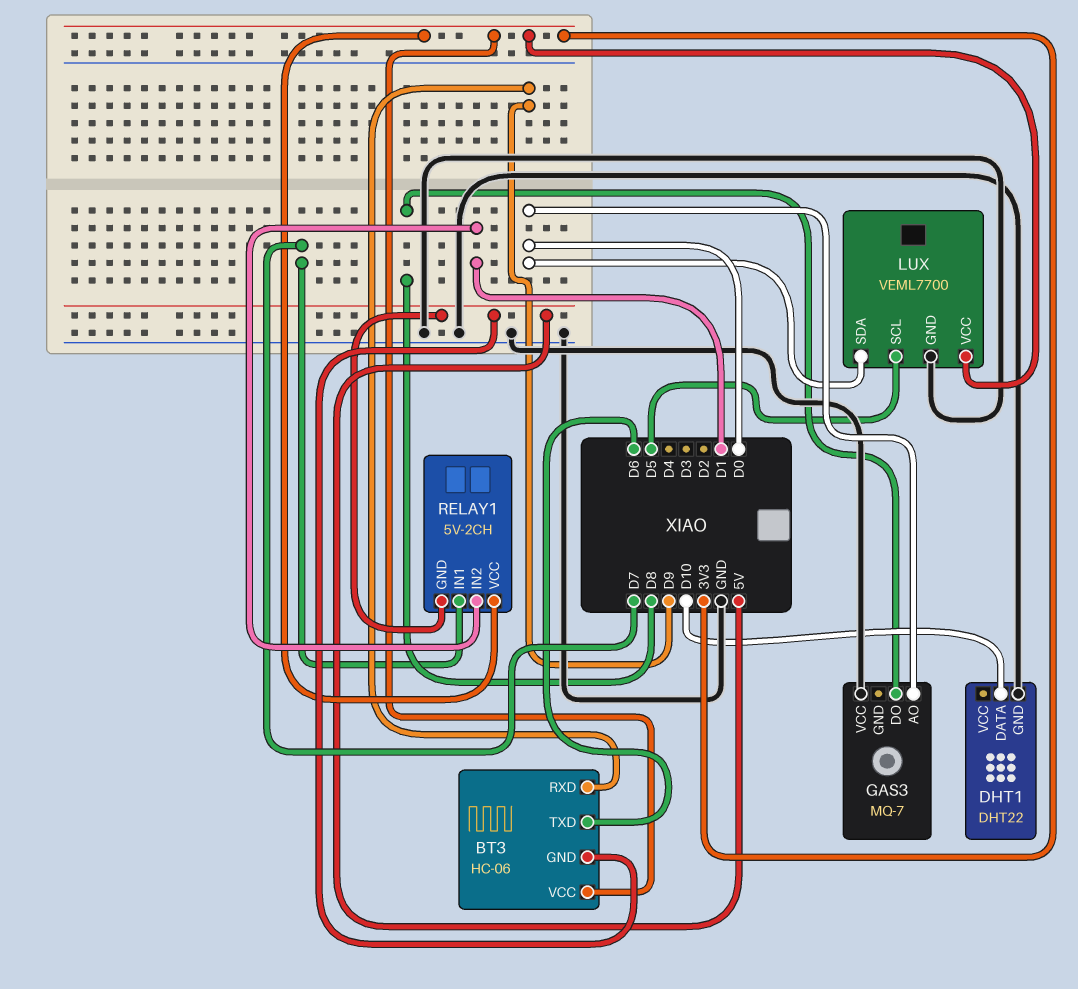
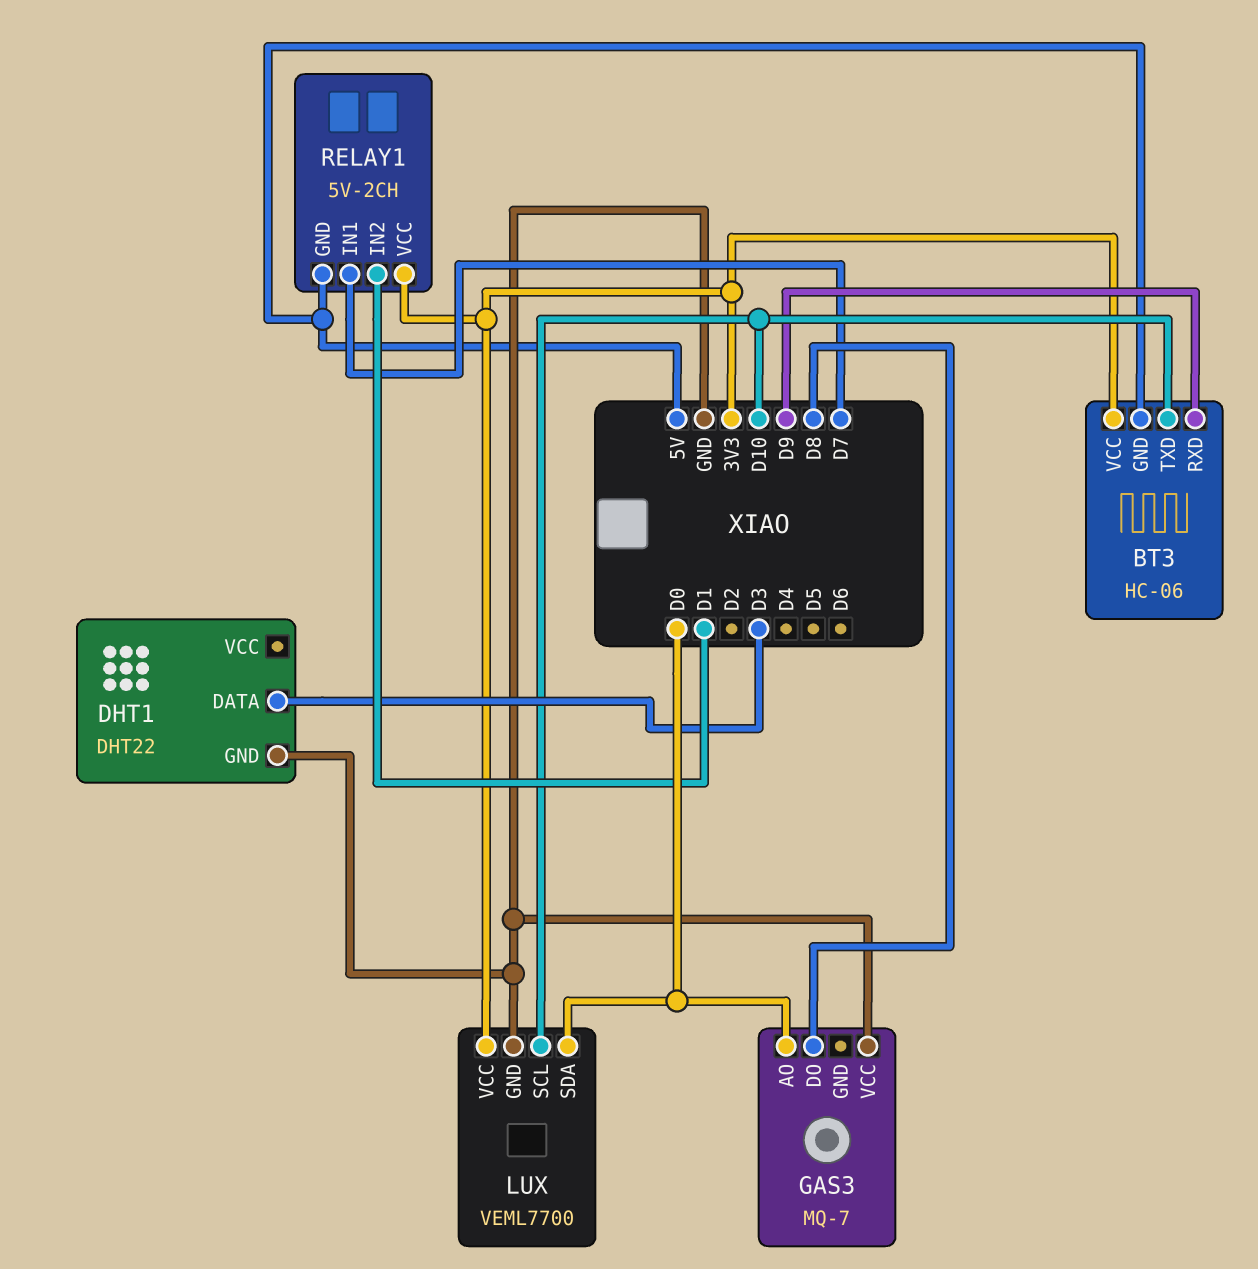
BT3 pin TXD: D6 -> D10
DHT1 pin DATA: D10 -> D3
LUX pin SCL: D5 -> D10

